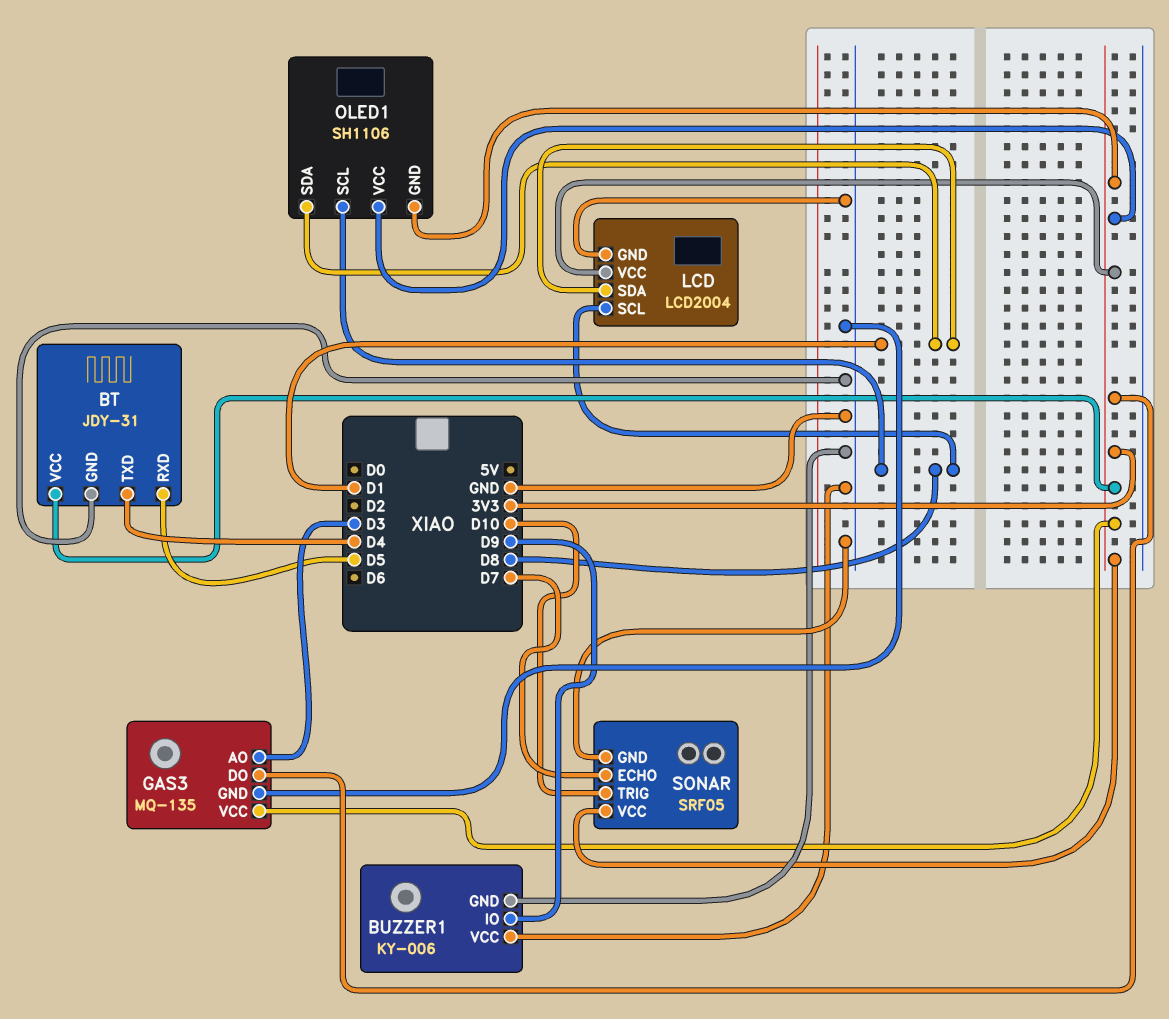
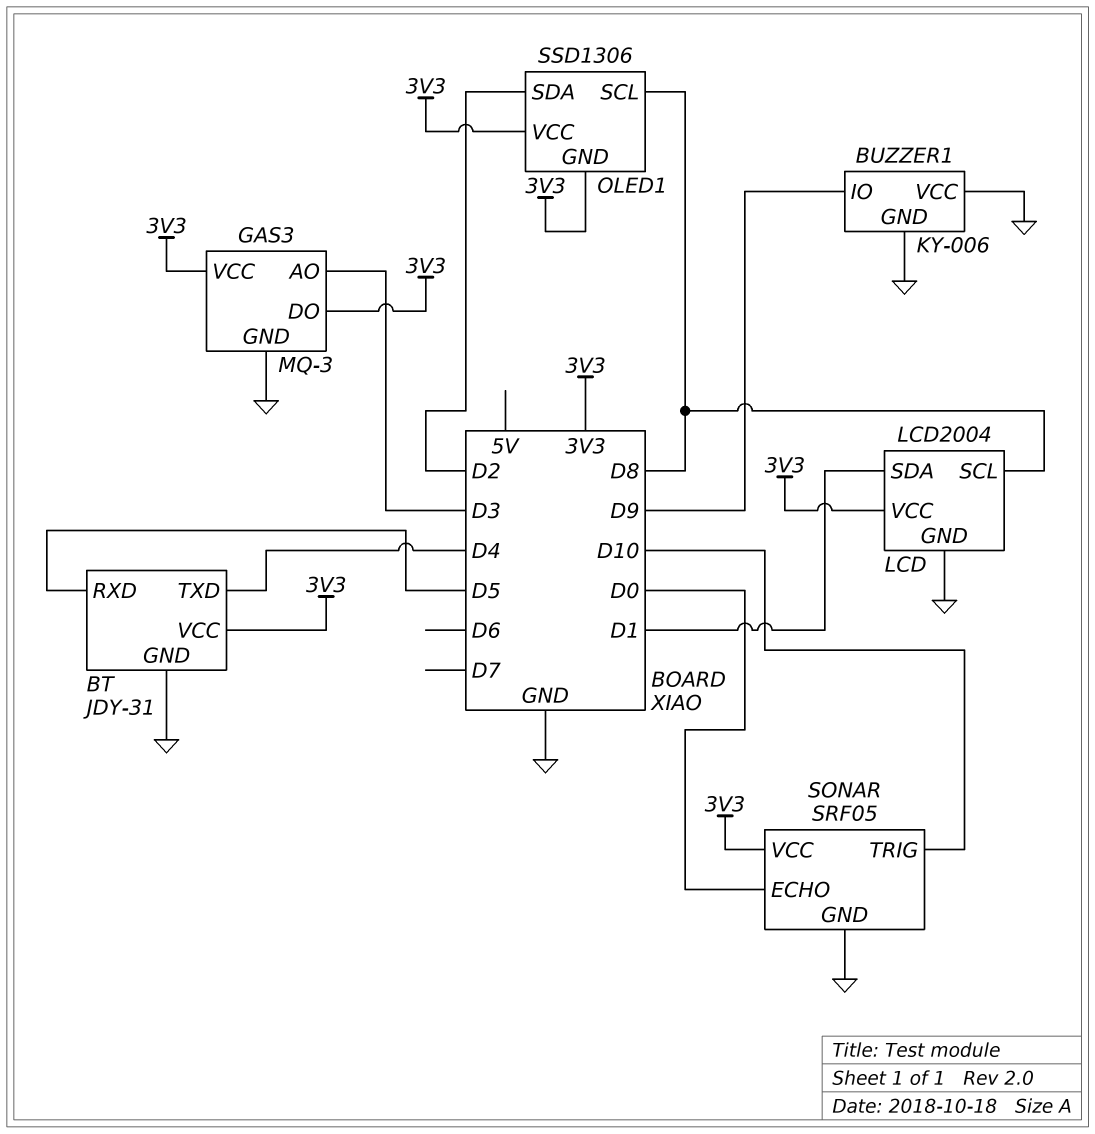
GAS3: MQ-135 -> MQ-3
OLED1: SH1106 -> SSD1306
OLED1 pin SDA: D1 -> D2
SONAR pin ECHO: D7 -> D0

